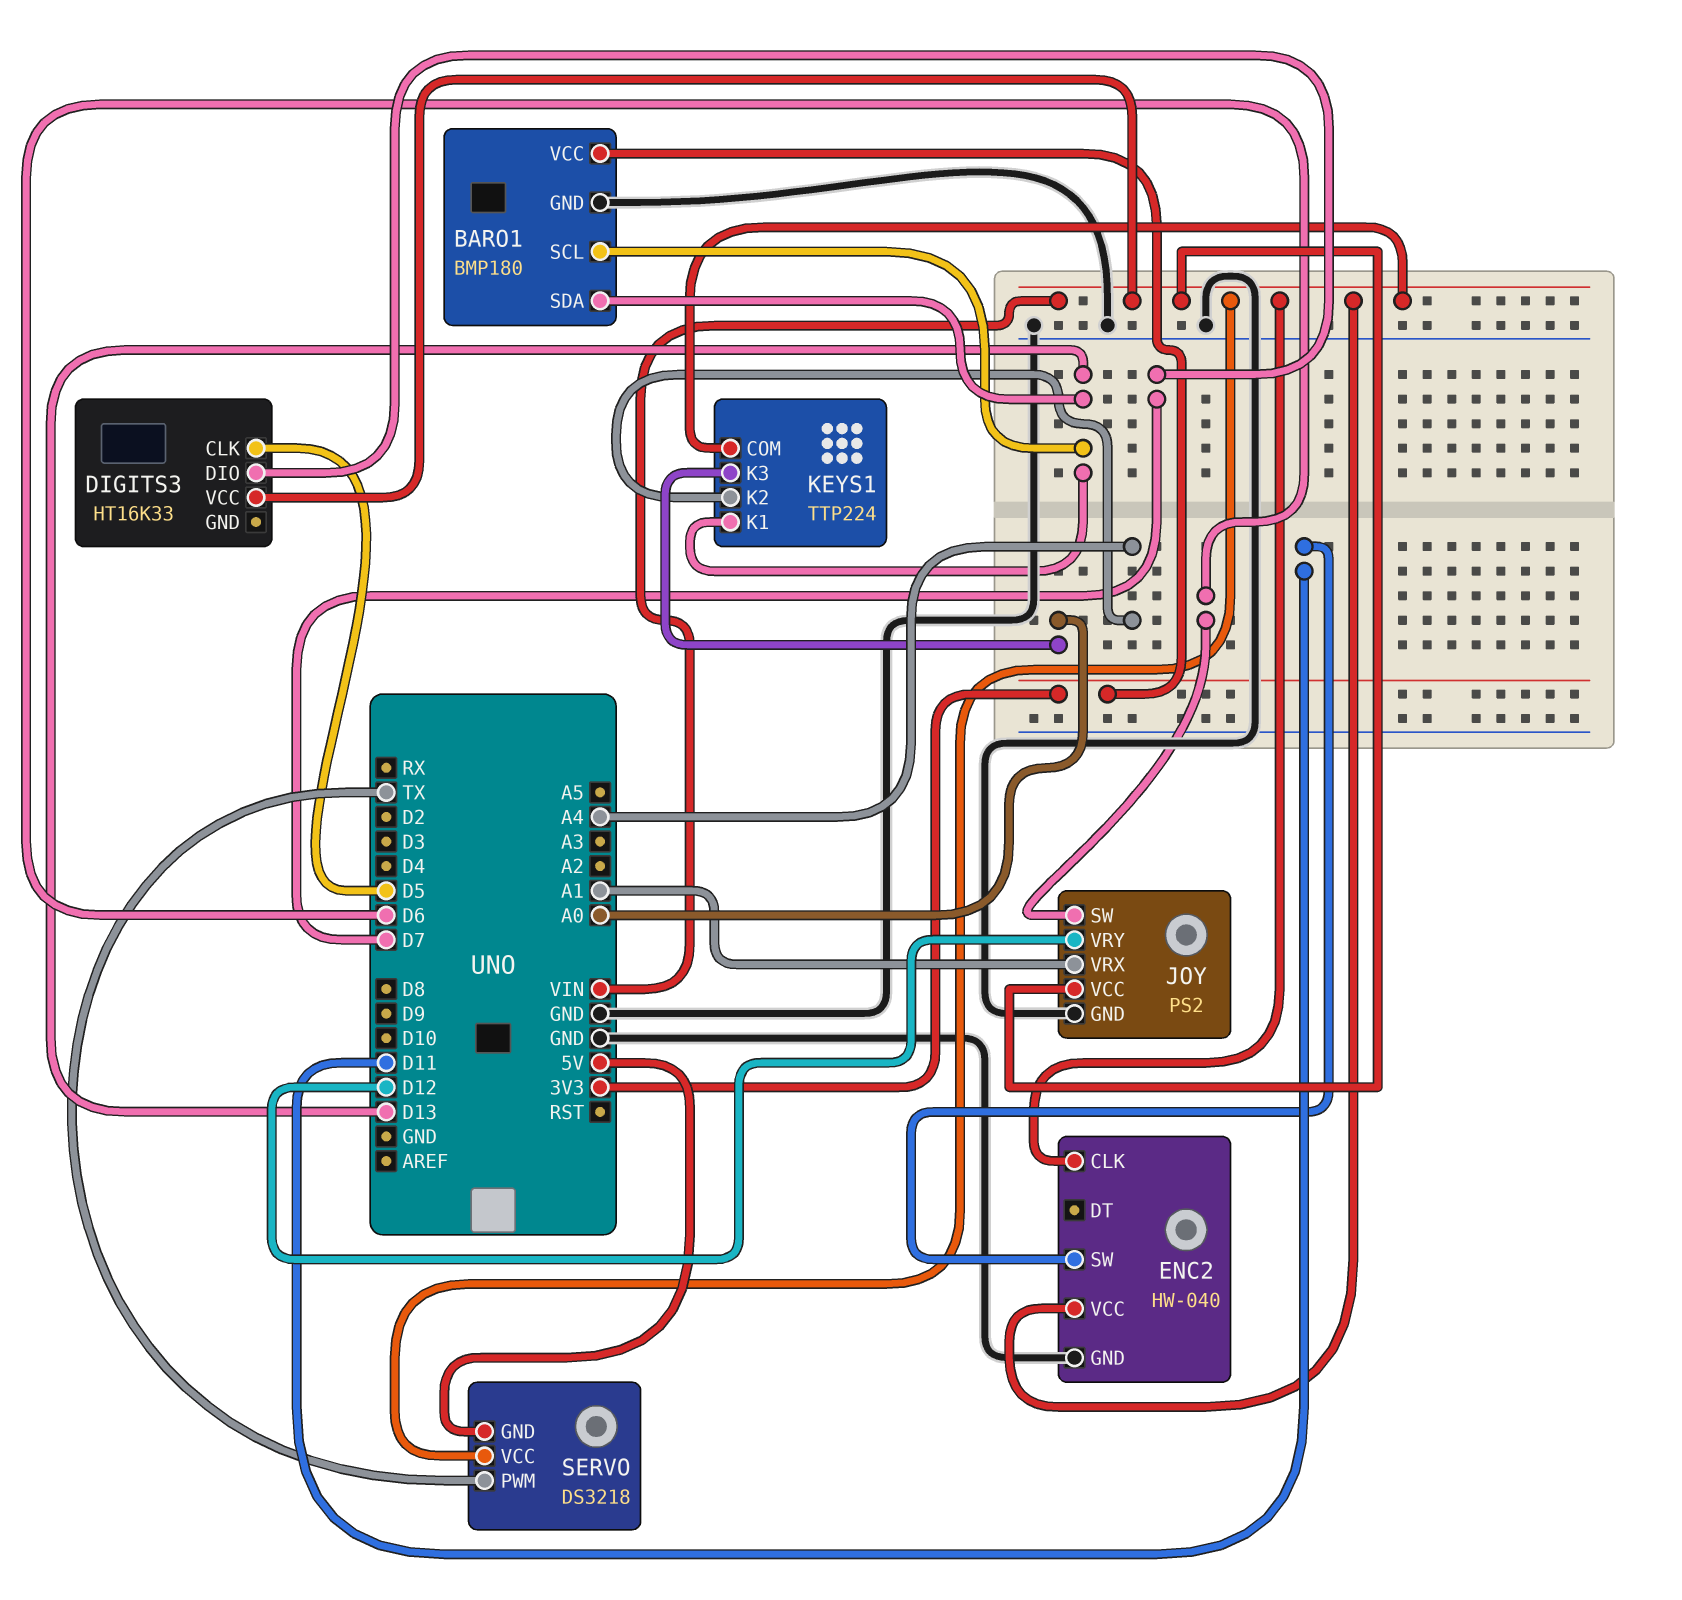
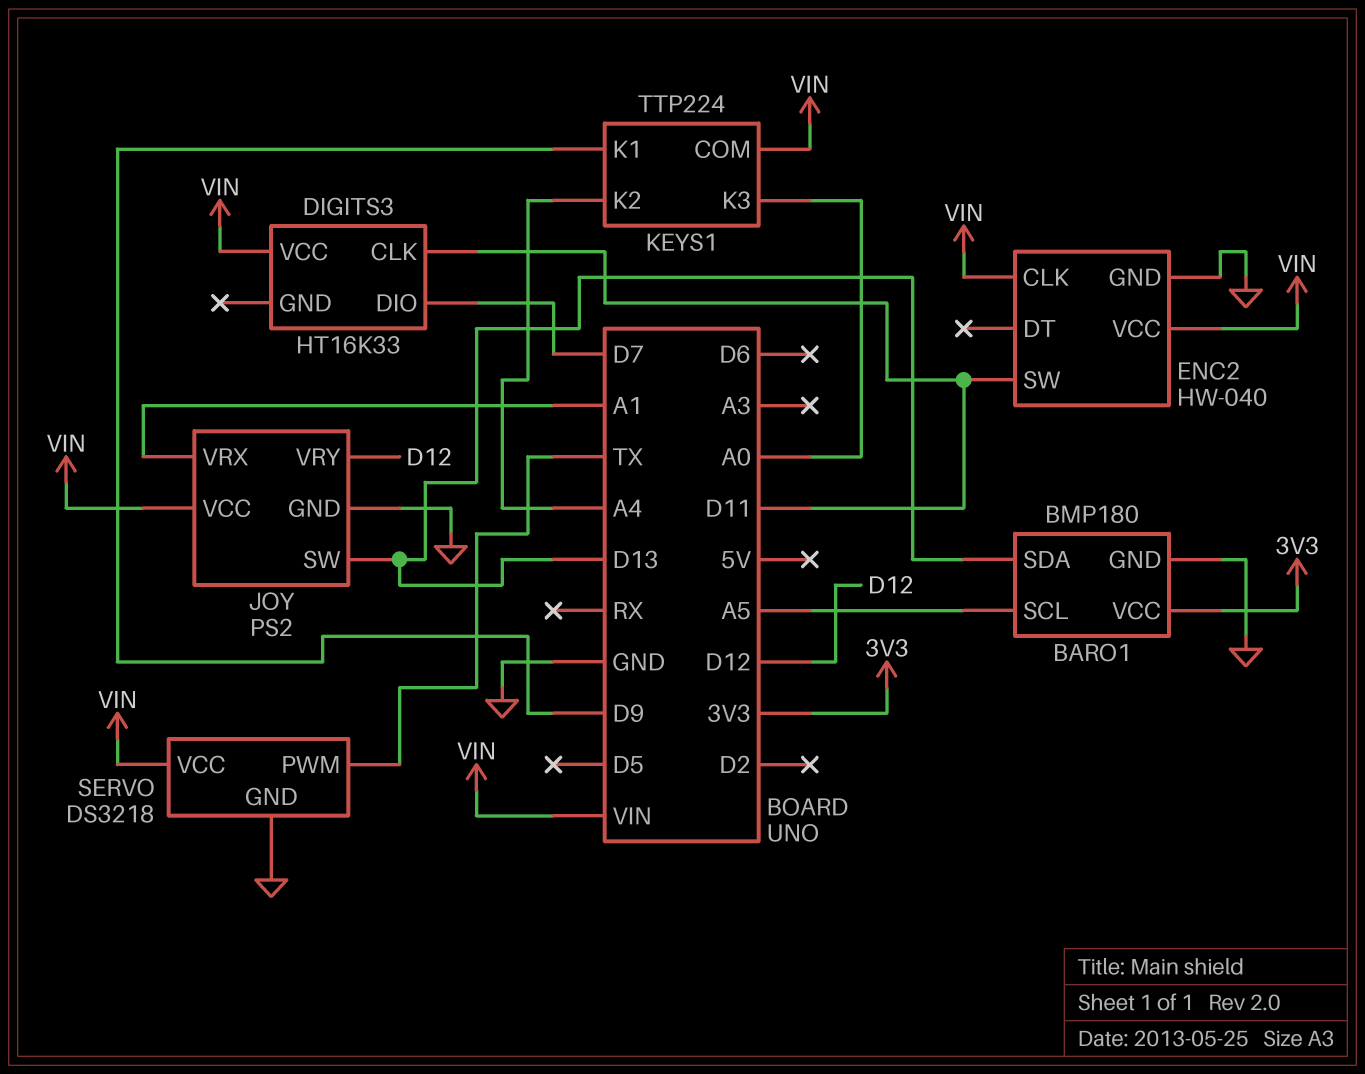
BARO1 pin SCL: D13 -> A5
DIGITS3 pin CLK: D5 -> D11
JOY pin SW: D6 -> D13
KEYS1 pin K1: D13 -> D9
SERVO pin GND: 5V -> GND

